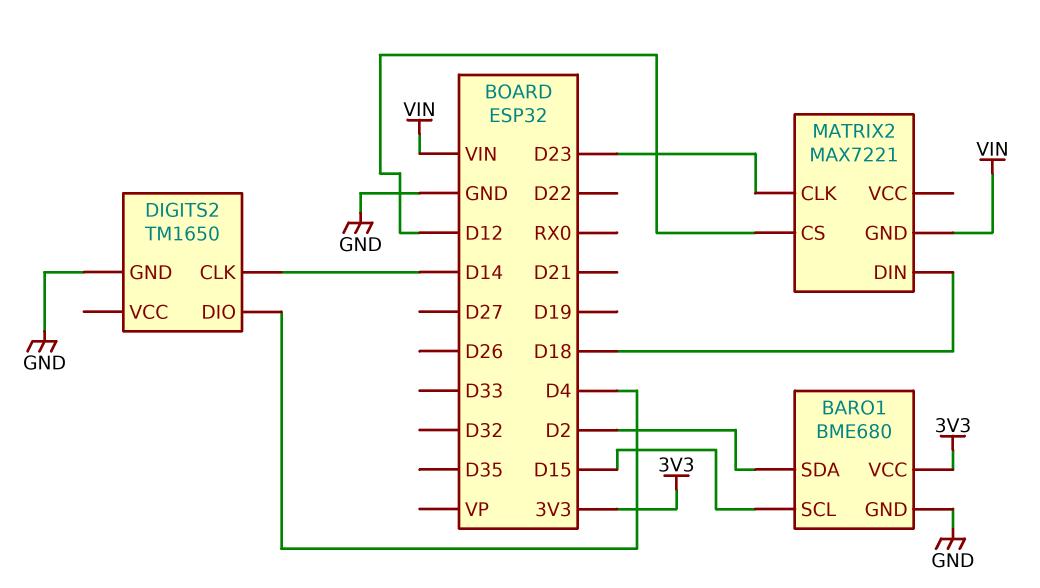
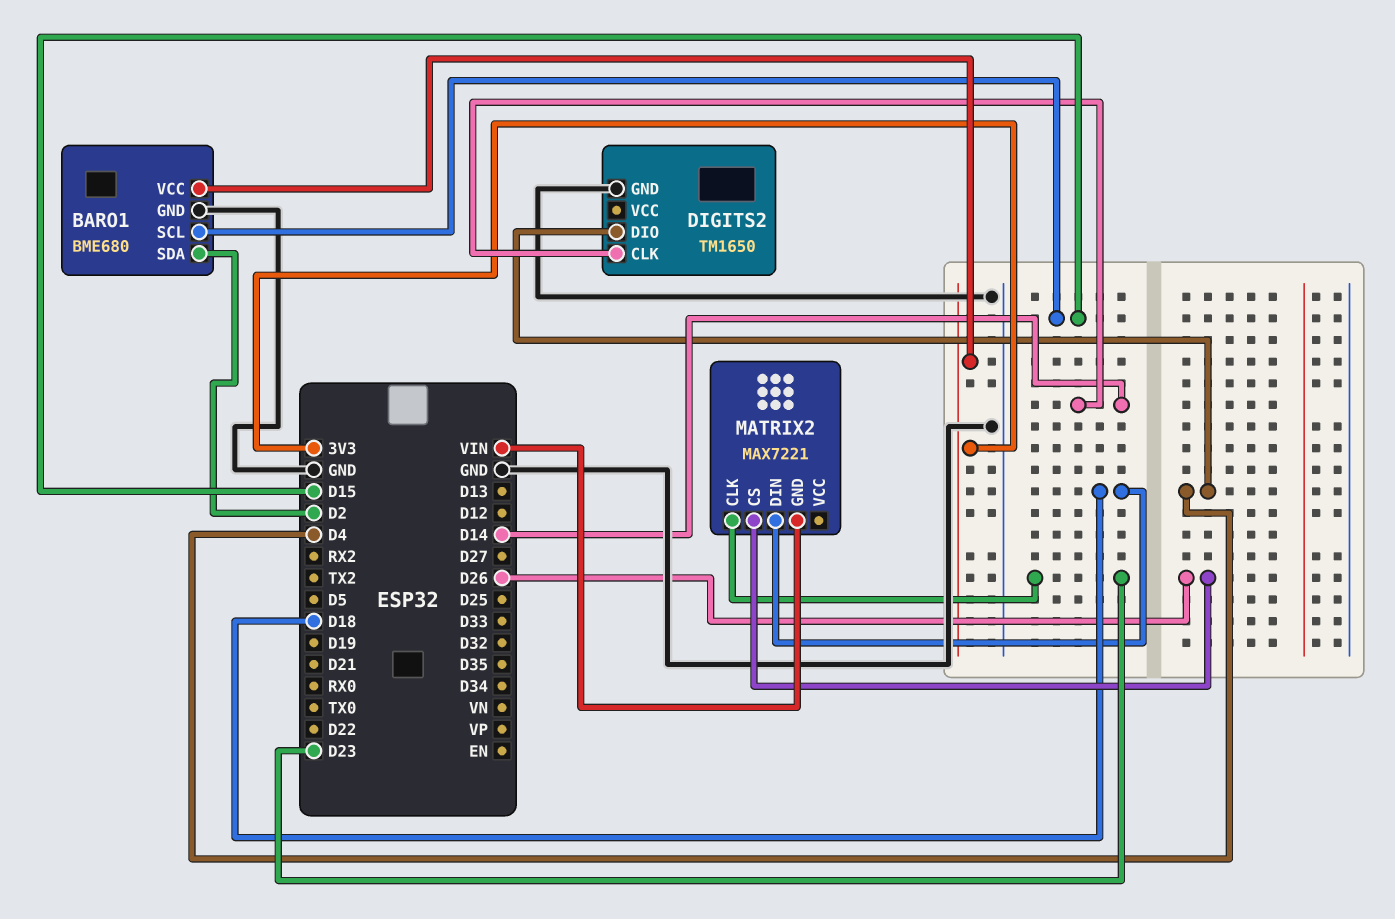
MATRIX2 pin CS: D12 -> D26

